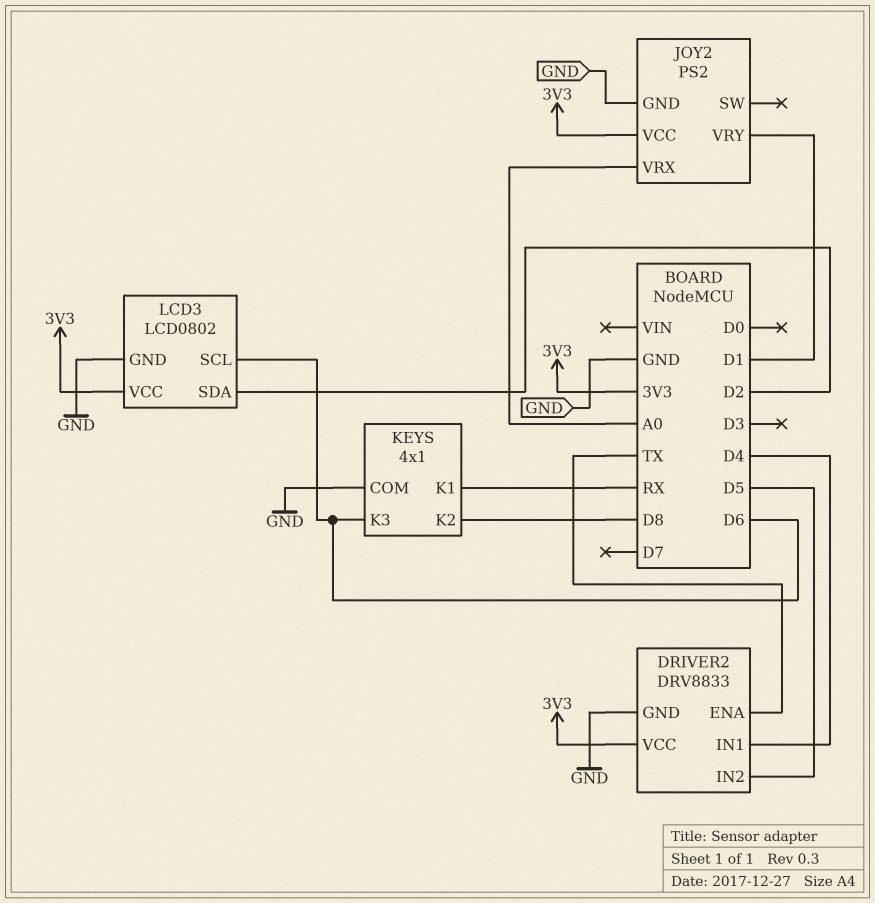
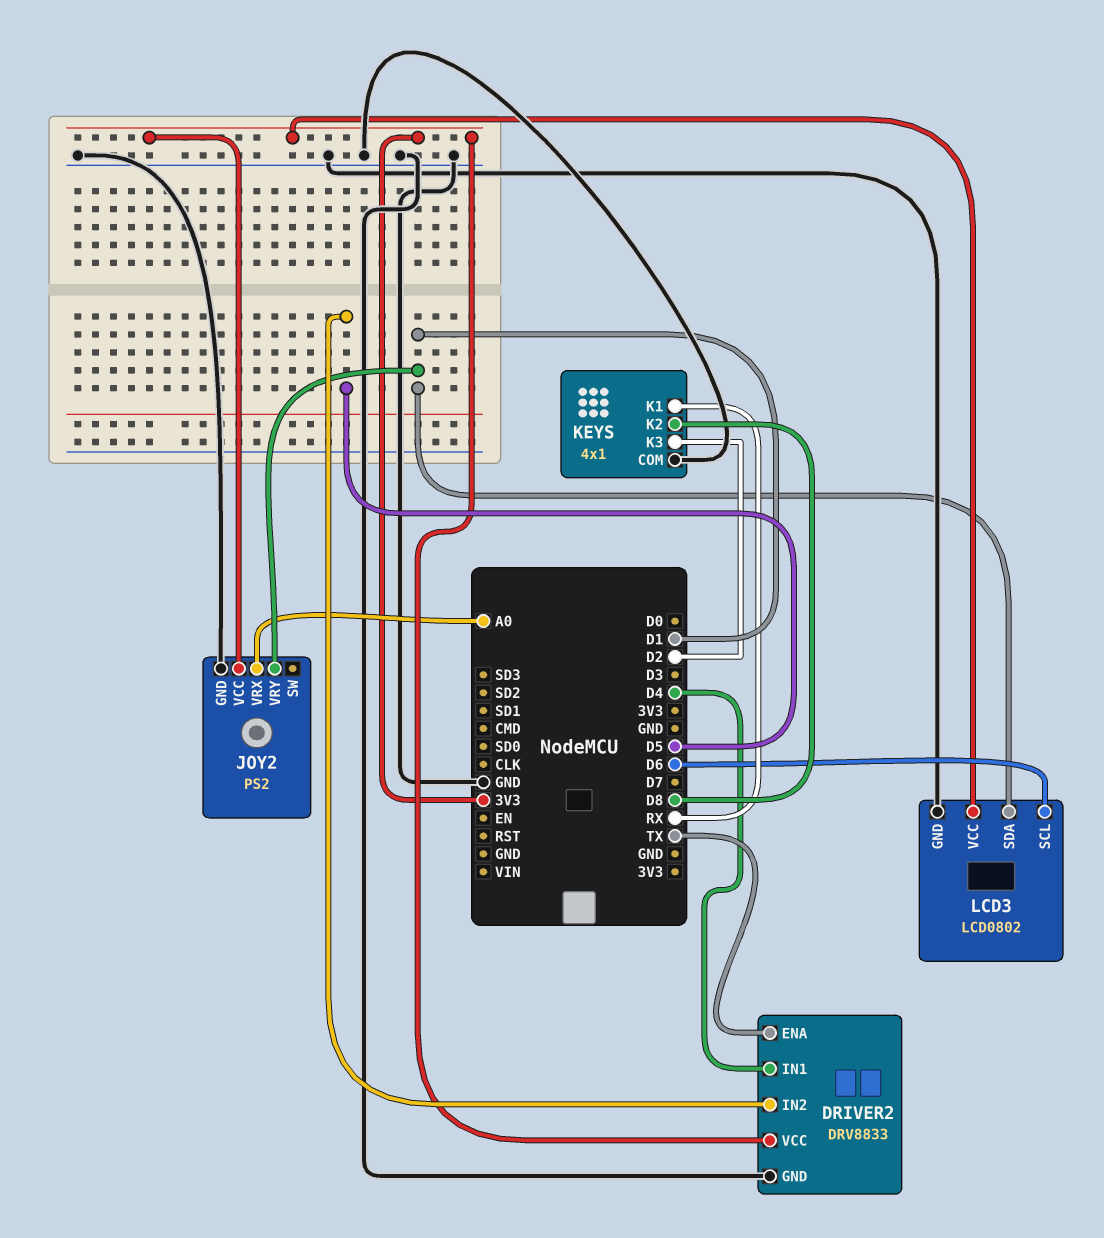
KEYS pin K3: D6 -> D2
LCD3 pin SDA: D2 -> D1

